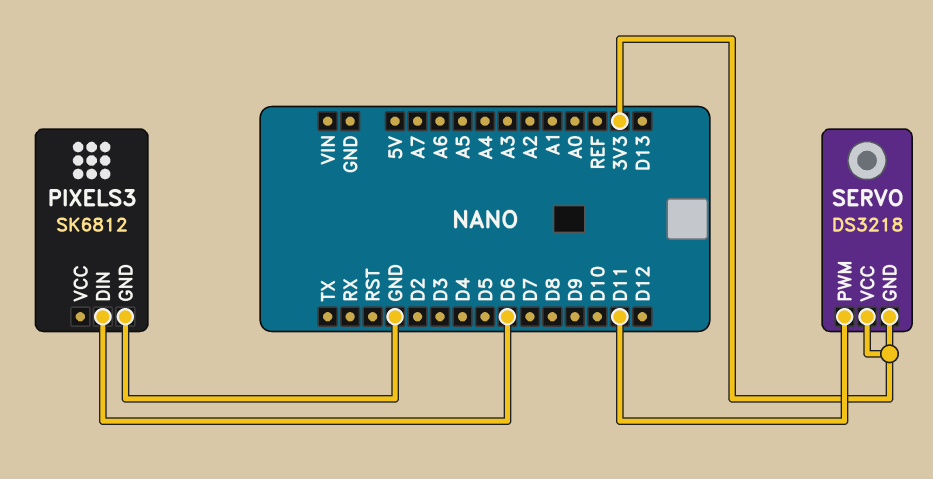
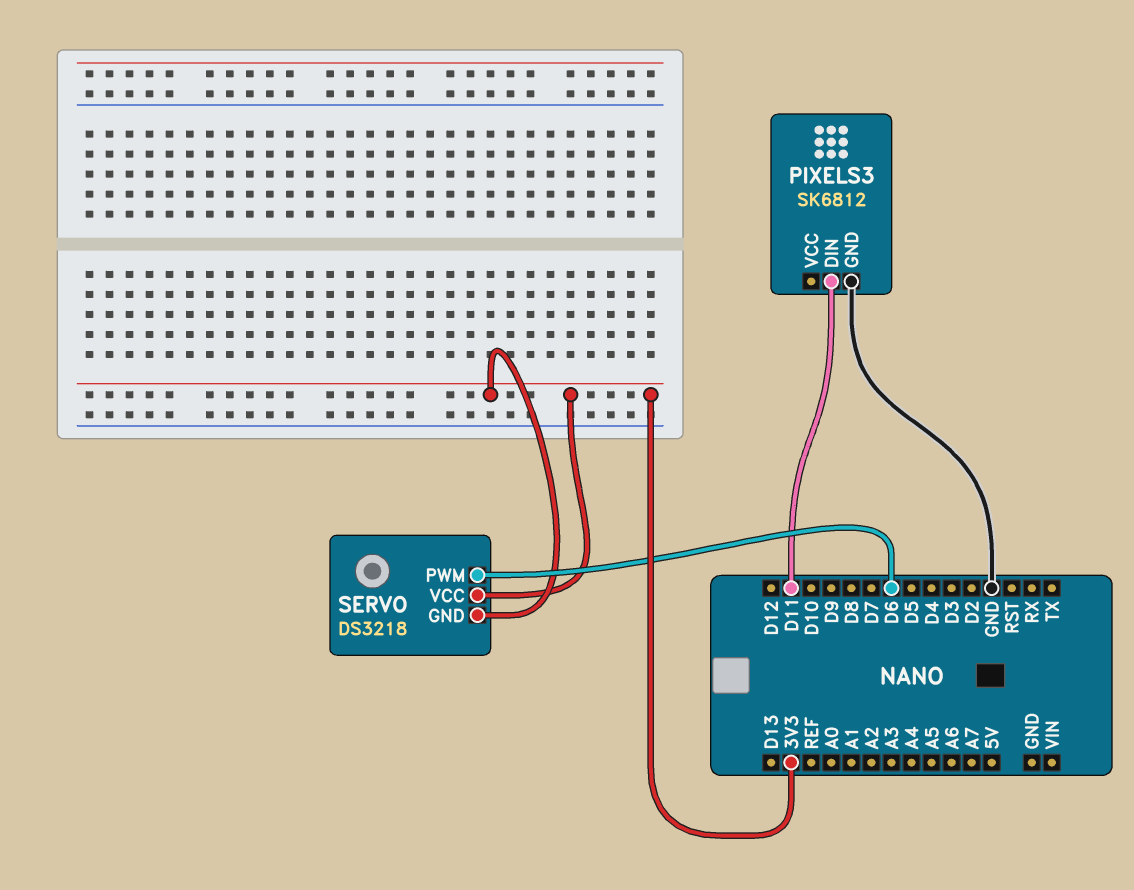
PIXELS3 pin DIN: D6 -> D11
SERVO pin PWM: D11 -> D6

